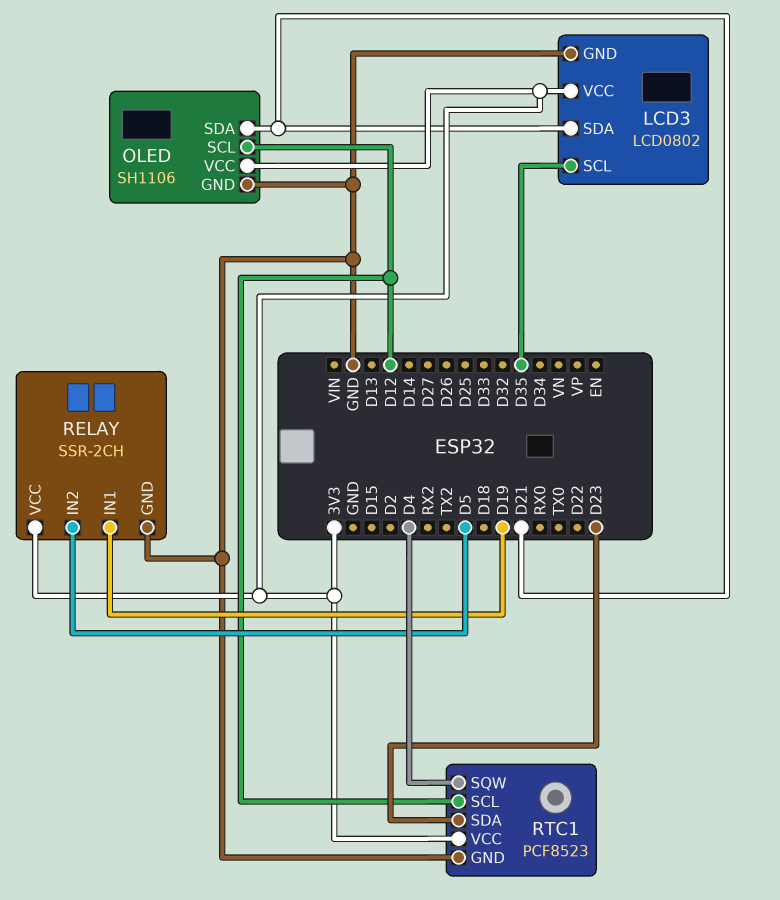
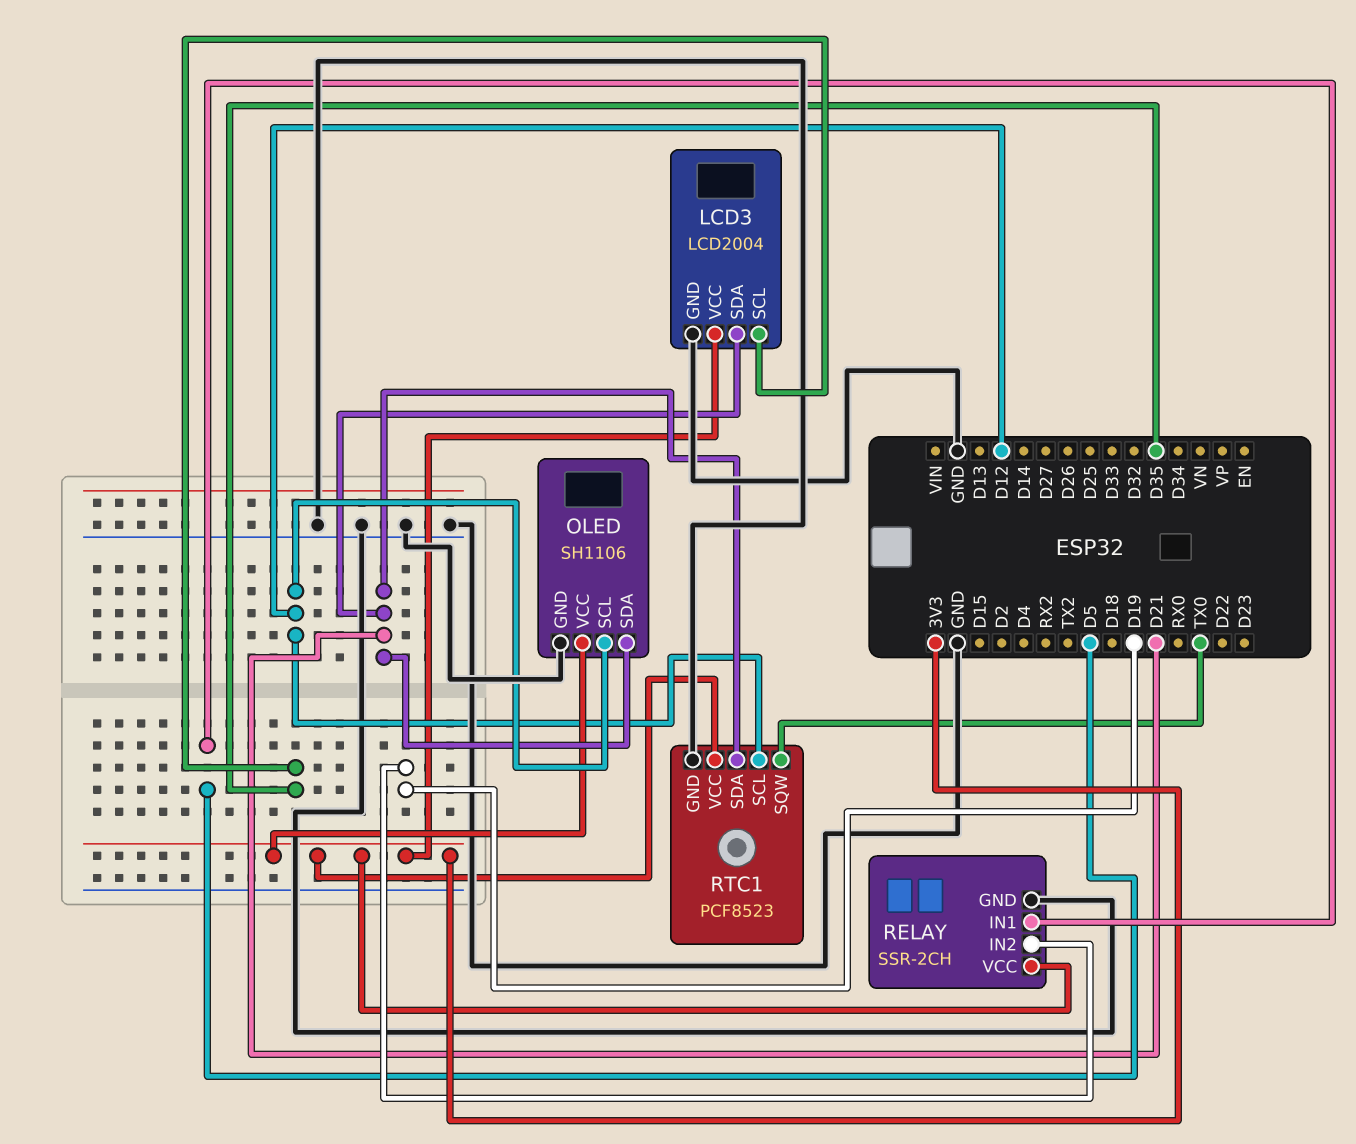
LCD3: LCD0802 -> LCD2004
RELAY pin IN1: D19 -> D5
RELAY pin IN2: D5 -> D19
RTC1 pin SDA: D23 -> D21
RTC1 pin SQW: D4 -> TX0

